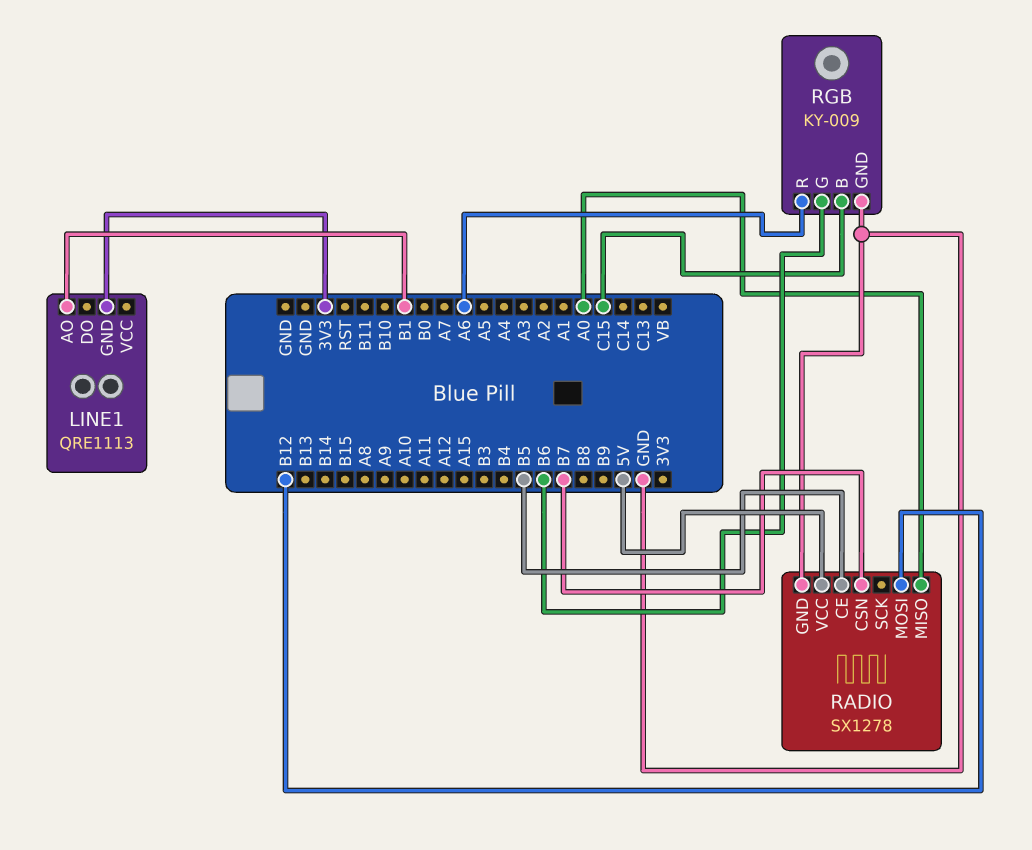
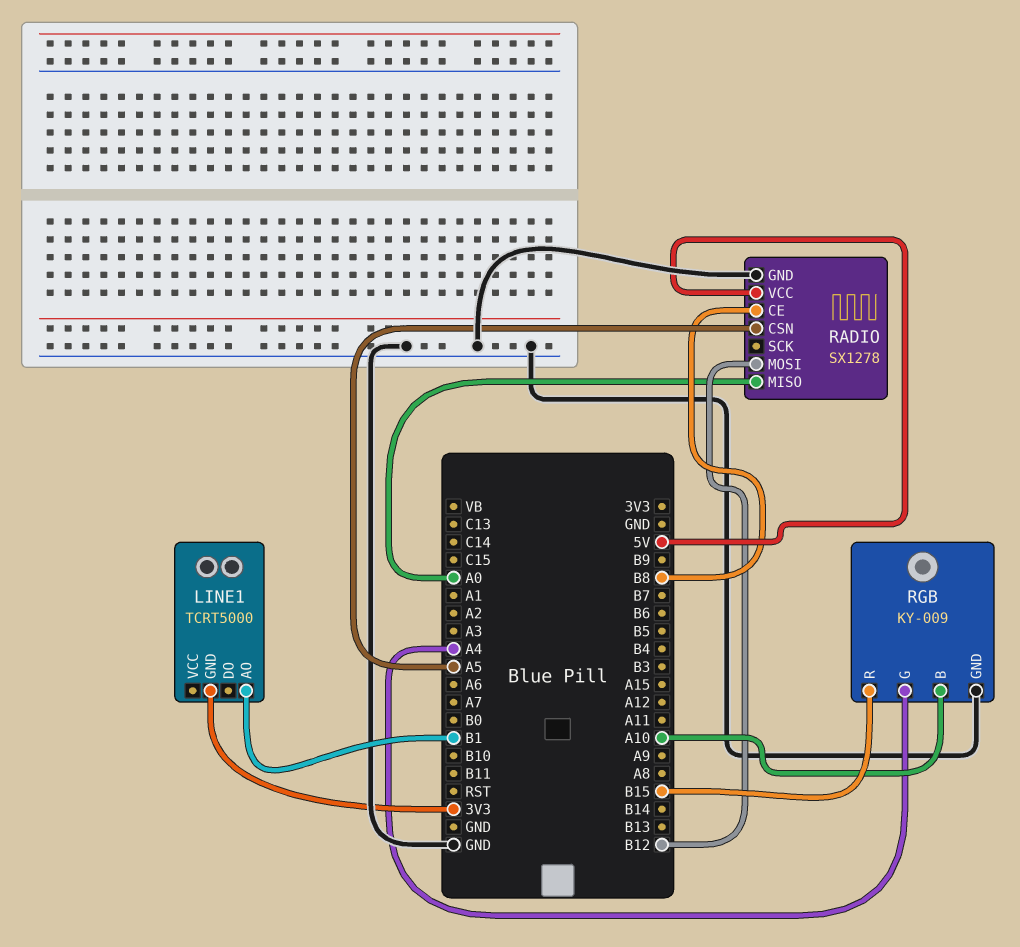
LINE1: QRE1113 -> TCRT5000
RADIO pin CE: B5 -> B8
RADIO pin CSN: B7 -> A5
RGB pin B: C15 -> A10
RGB pin G: B6 -> A4
RGB pin R: A6 -> B15

